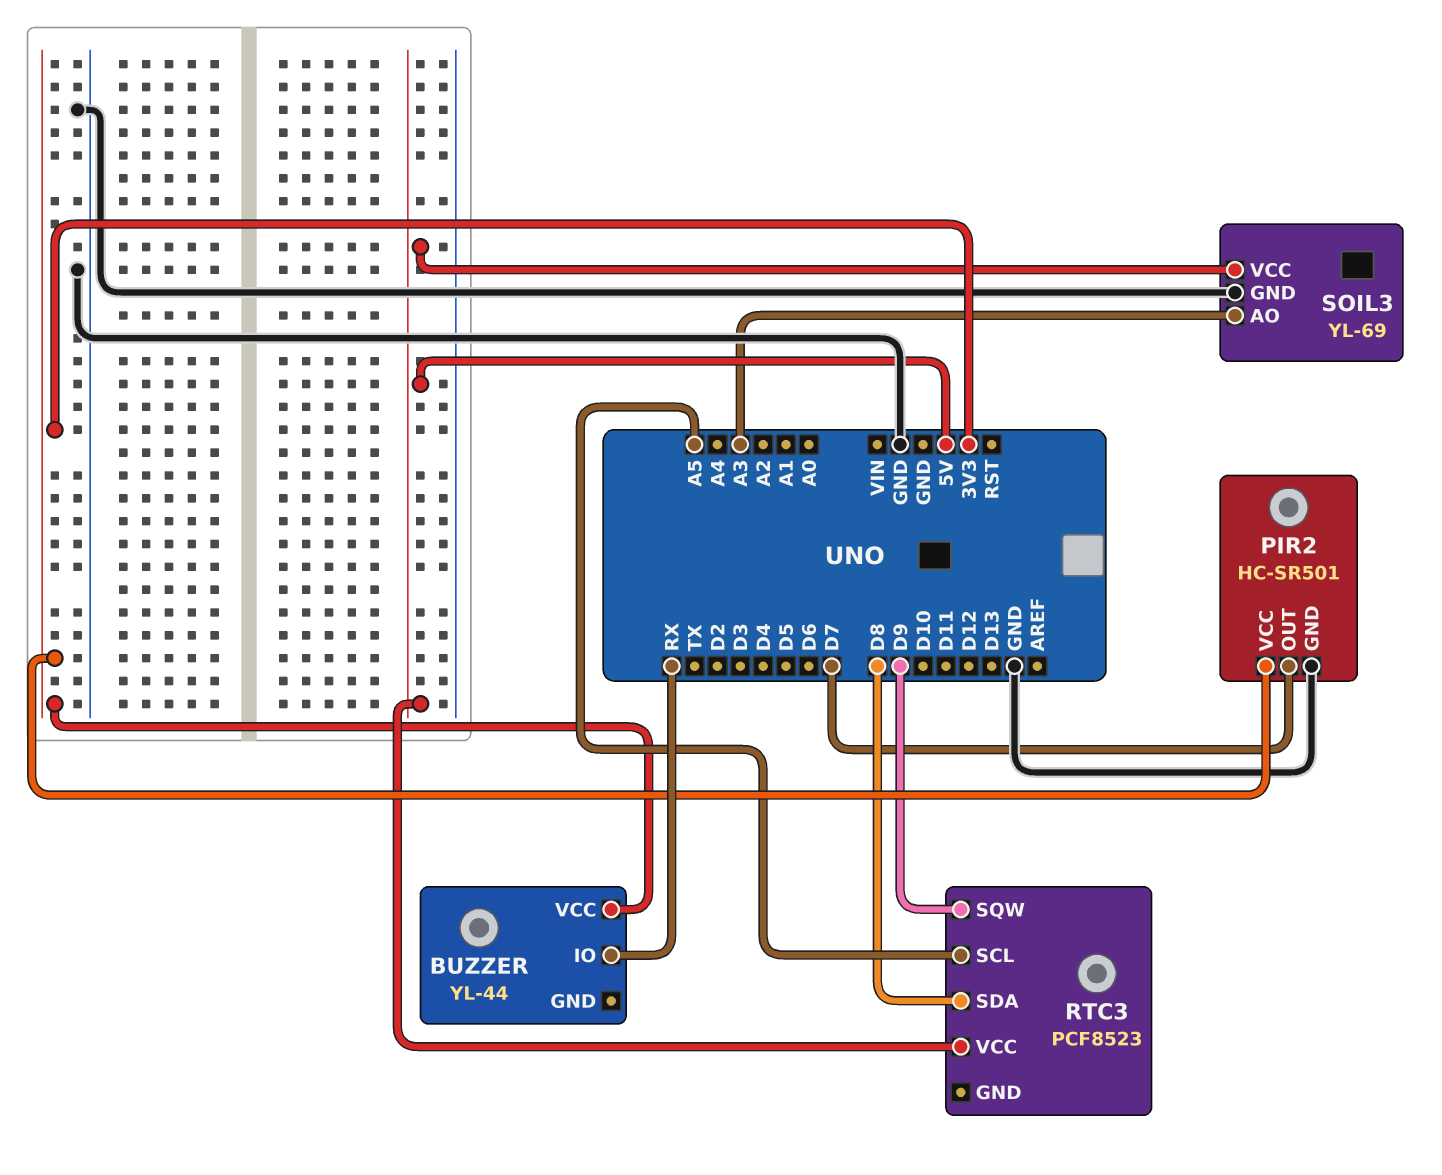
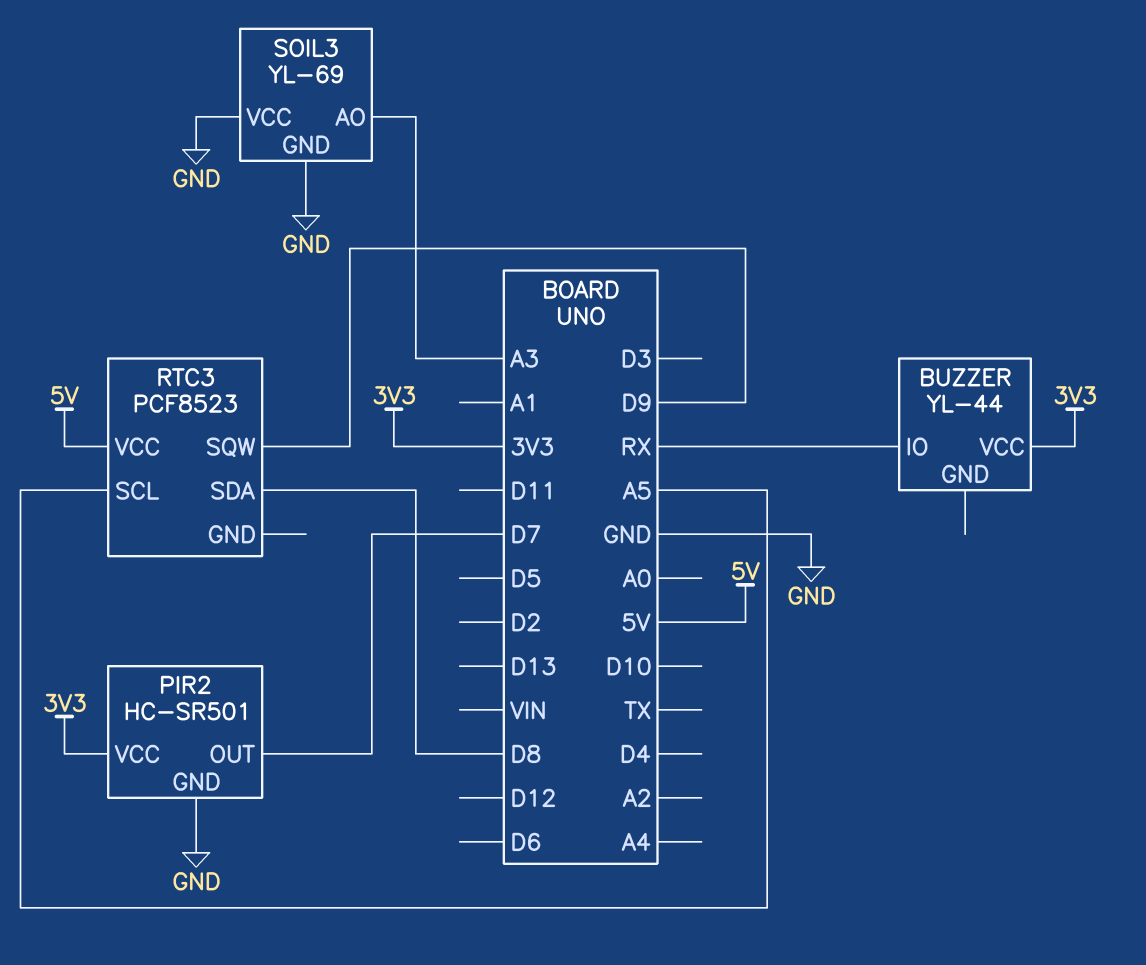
SOIL3 pin VCC: 5V -> GND

